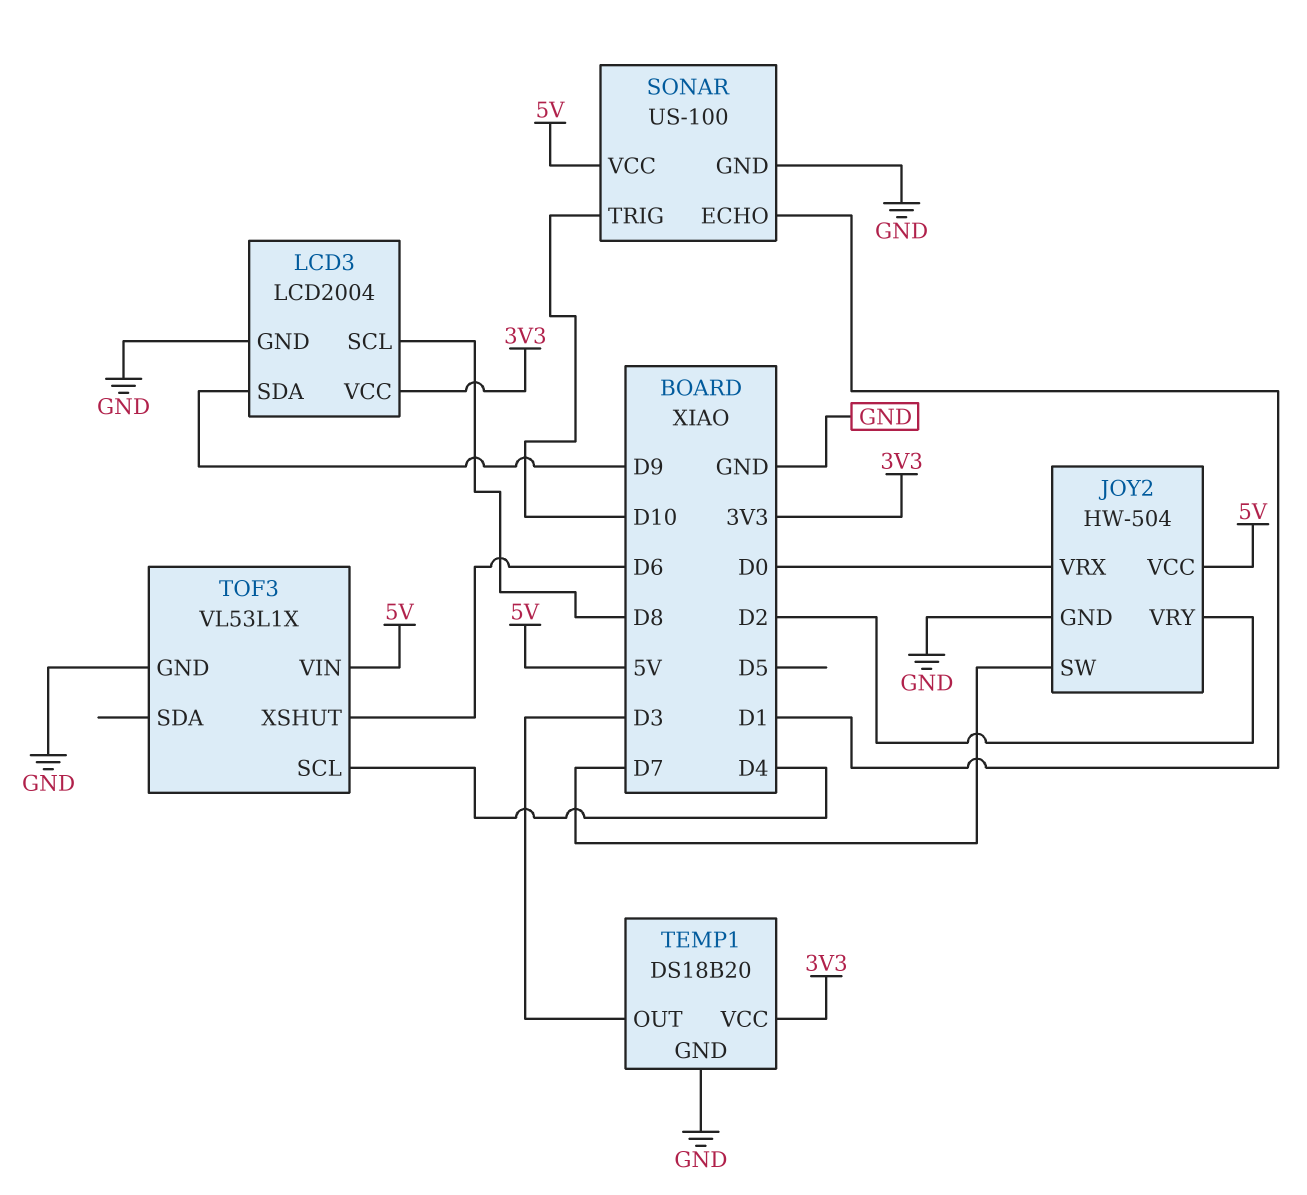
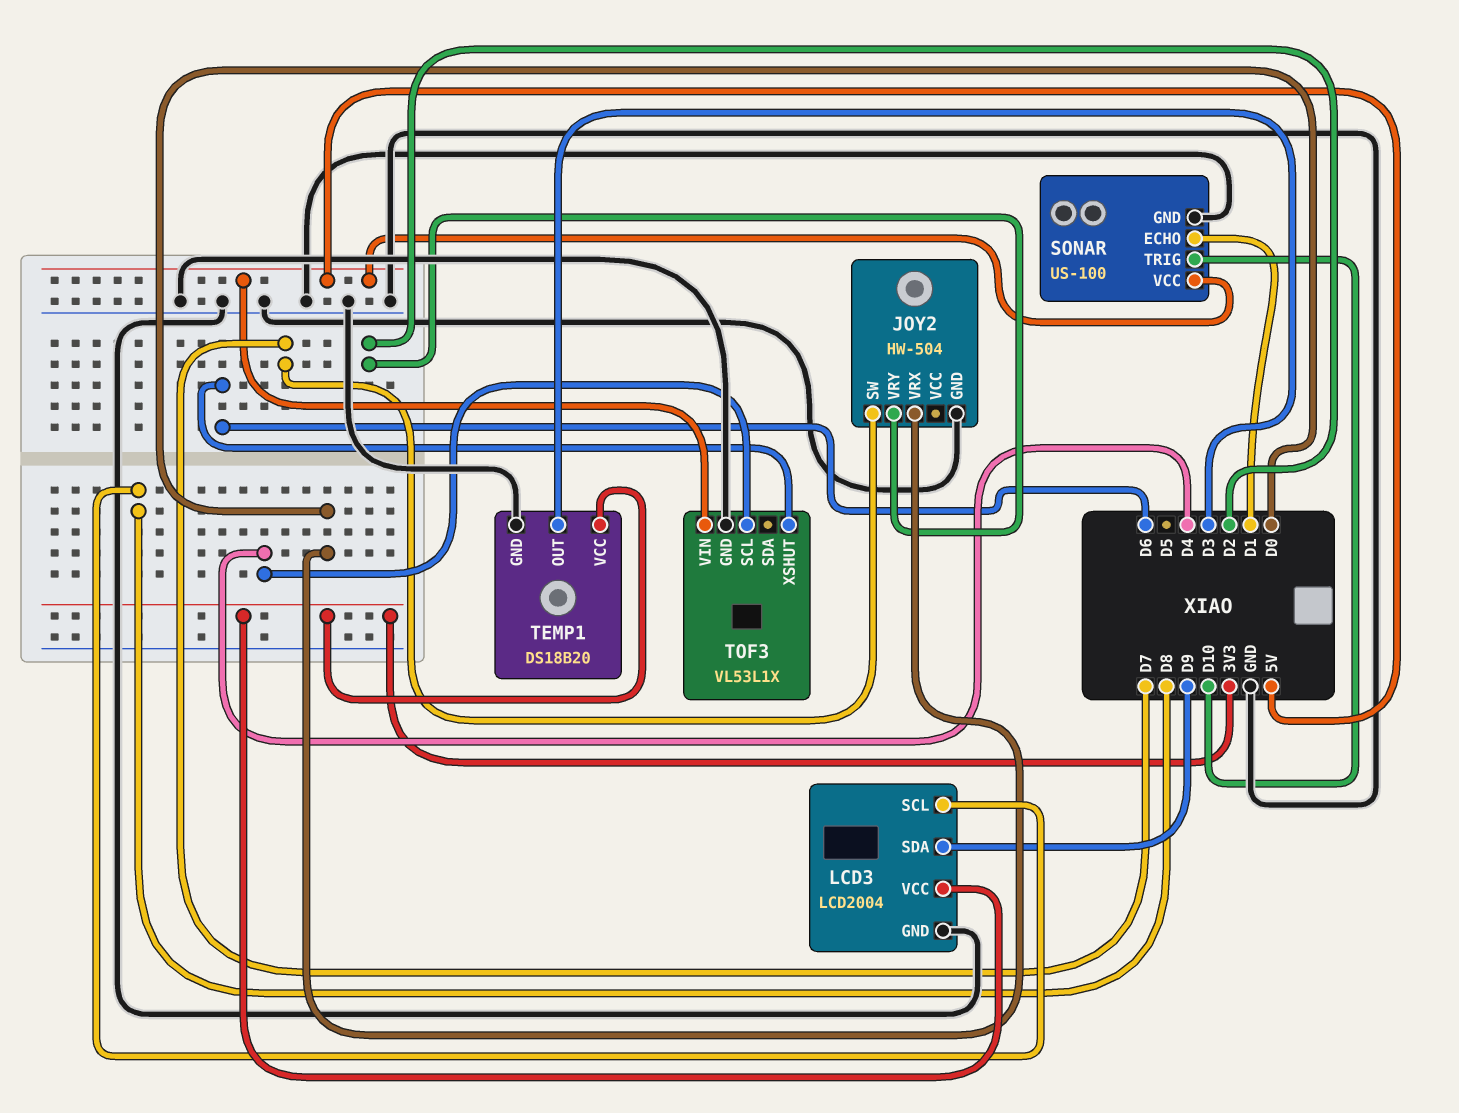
JOY2 pin VCC: 5V -> none

